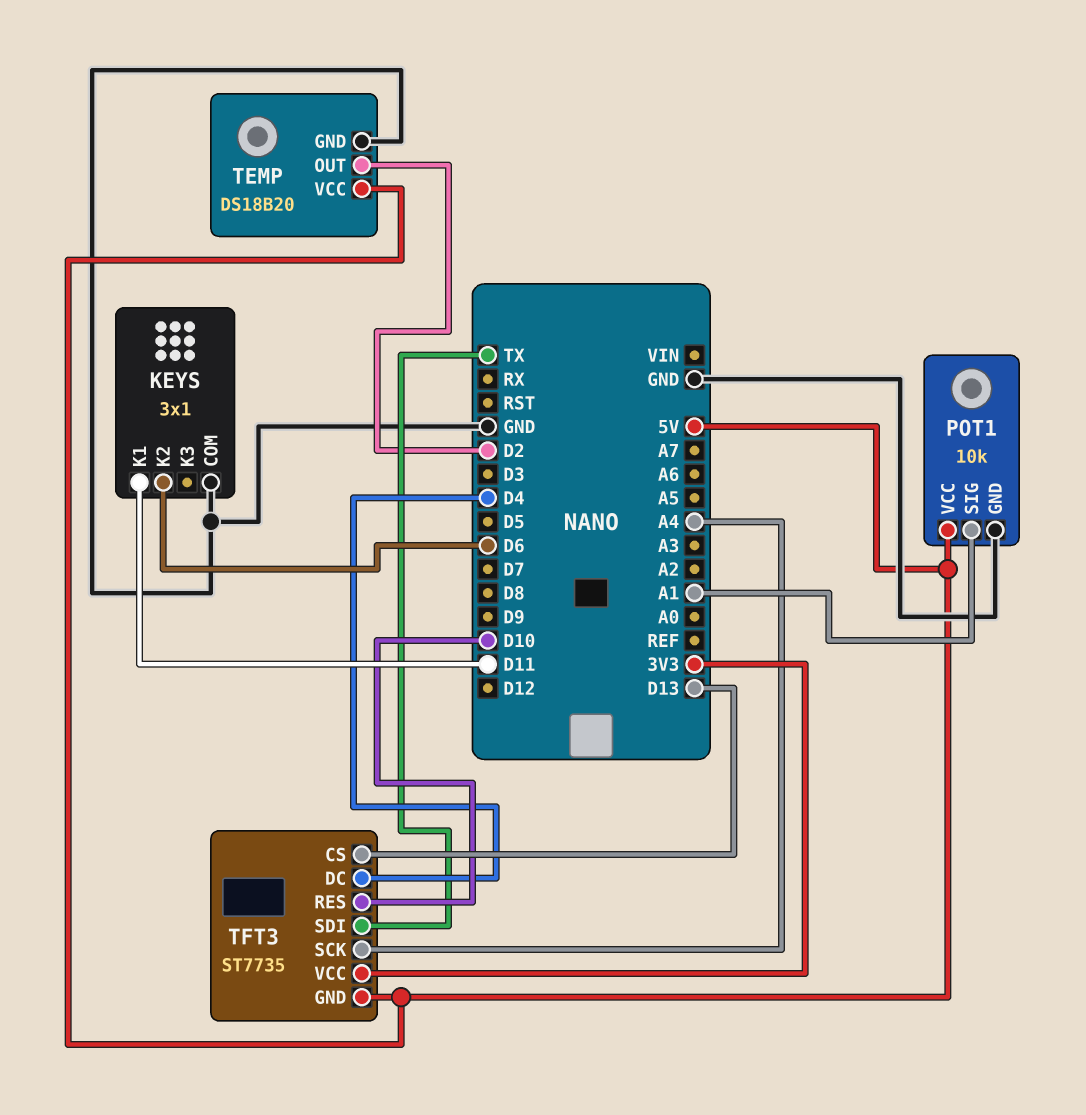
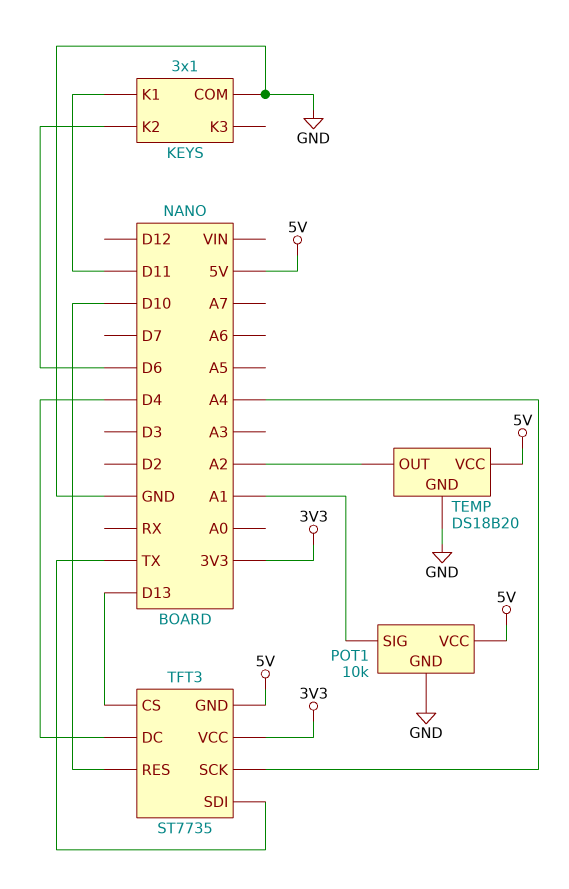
TEMP pin OUT: D2 -> A2

